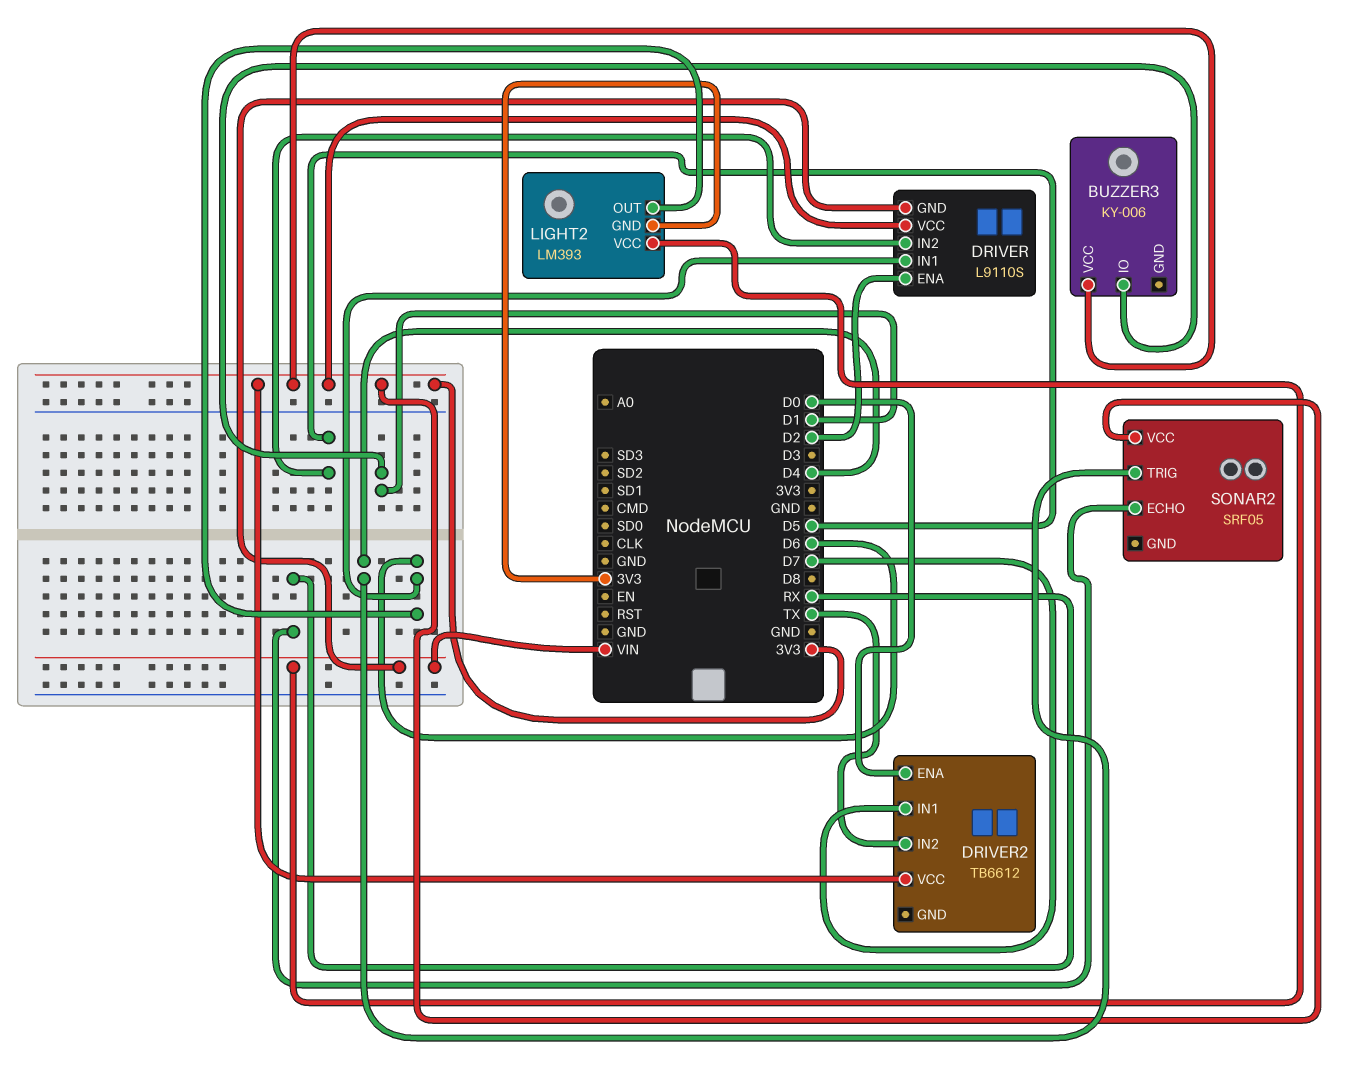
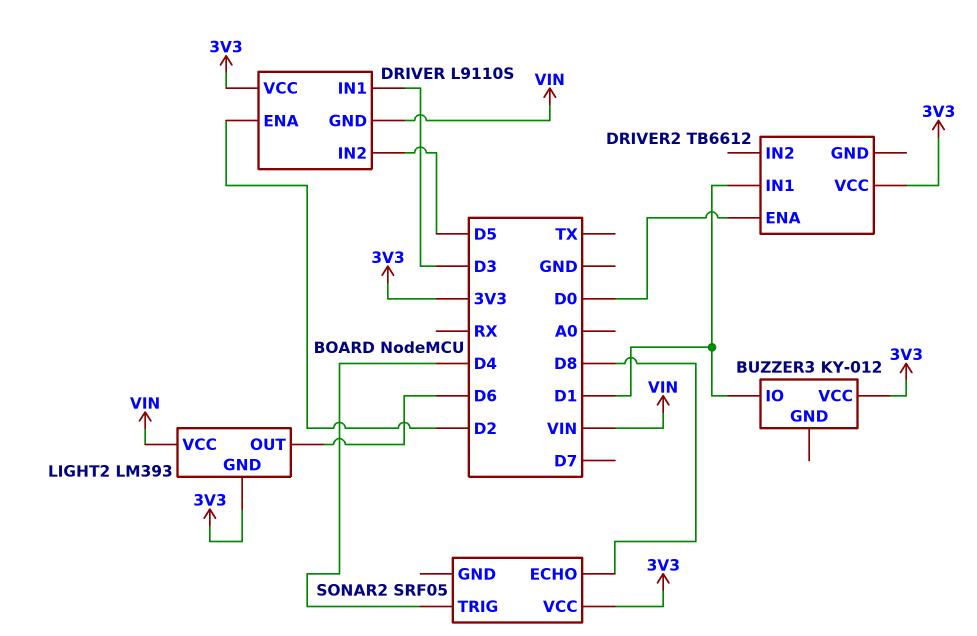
BUZZER3: KY-006 -> KY-012
DRIVER pin IN1: D6 -> D3
DRIVER2 pin IN1: D7 -> D1
DRIVER2 pin IN2: TX -> none
SONAR2 pin ECHO: RX -> D8

